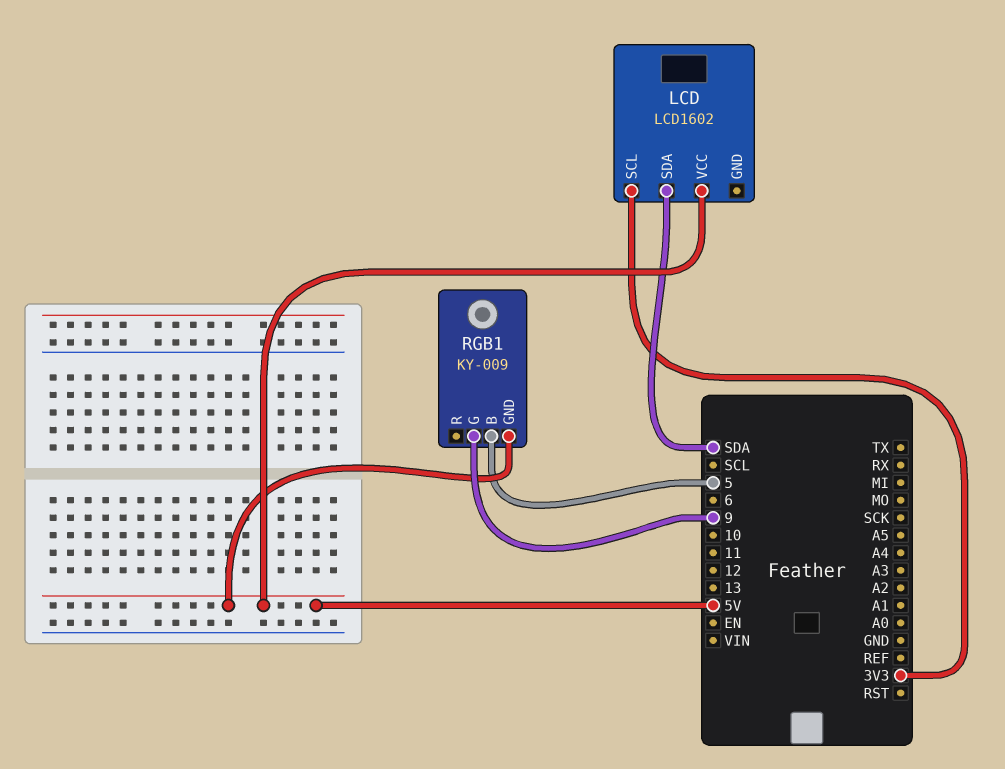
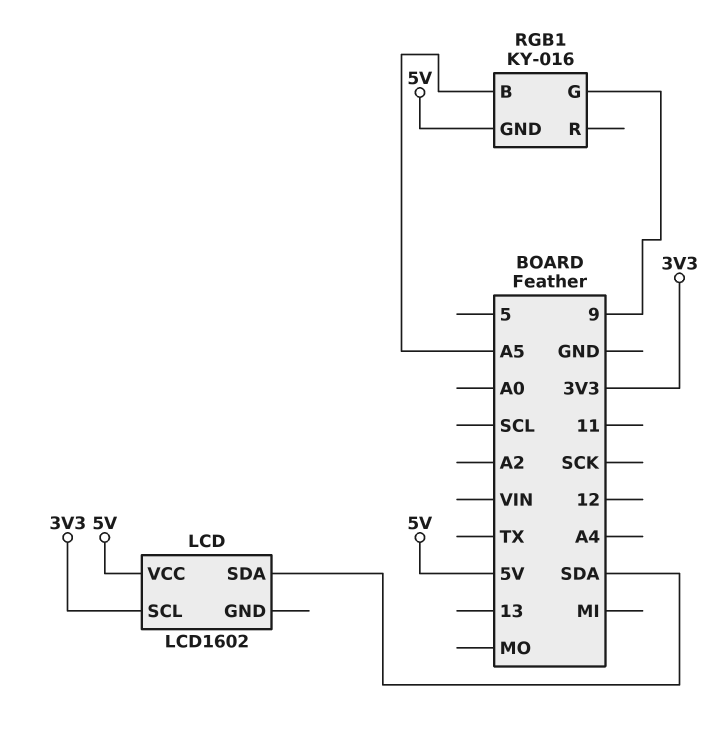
RGB1: KY-009 -> KY-016
RGB1 pin B: 5 -> A5

